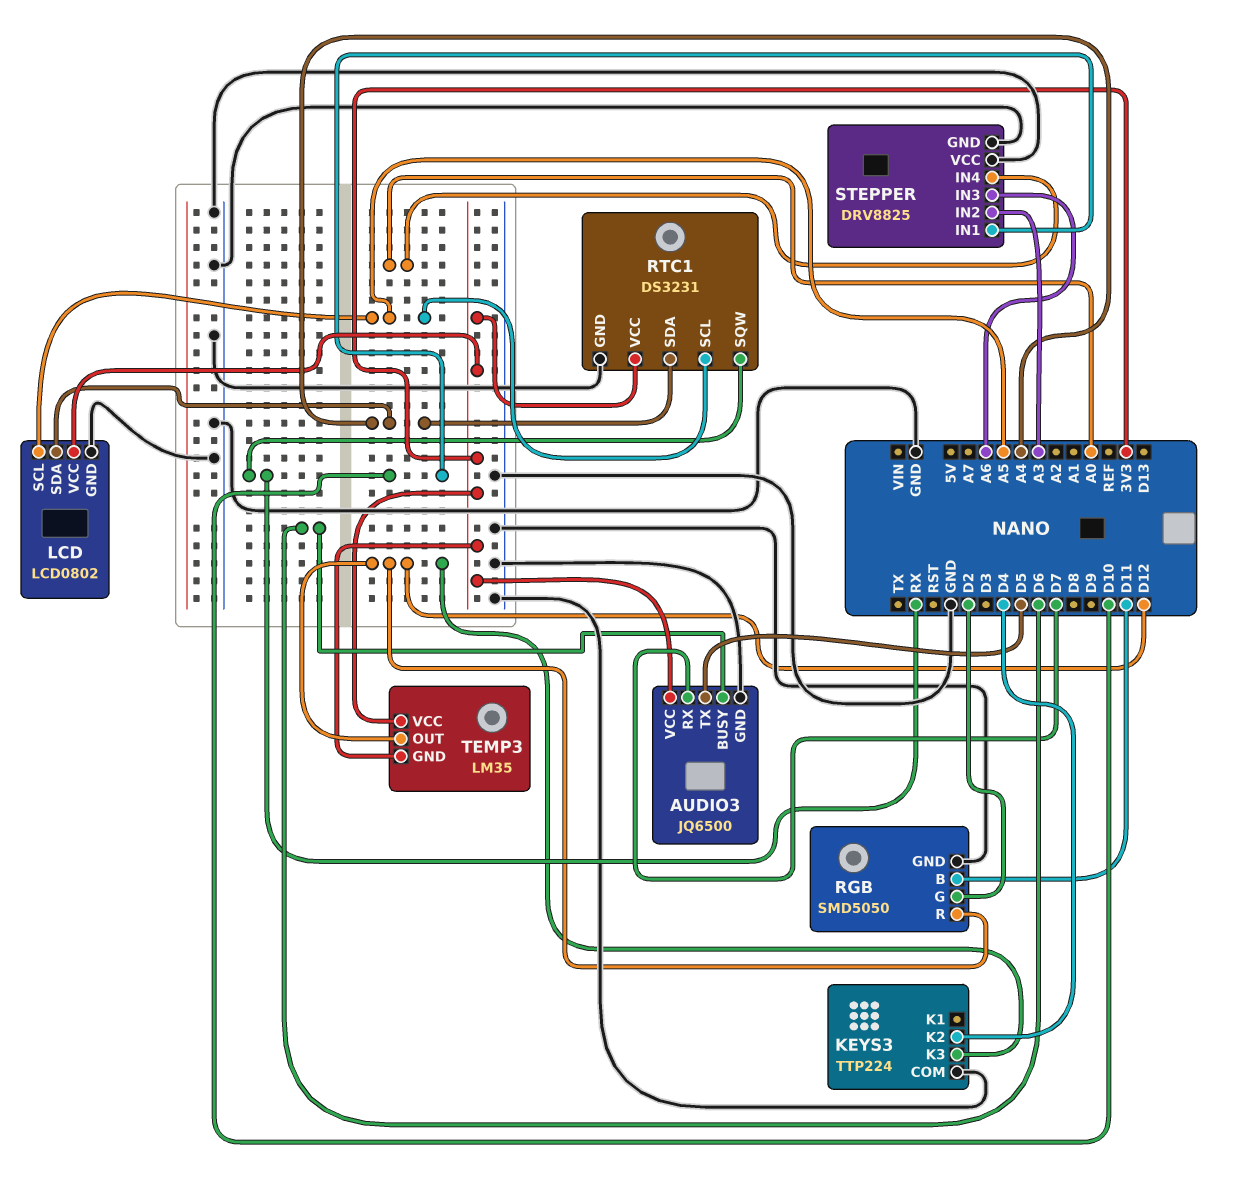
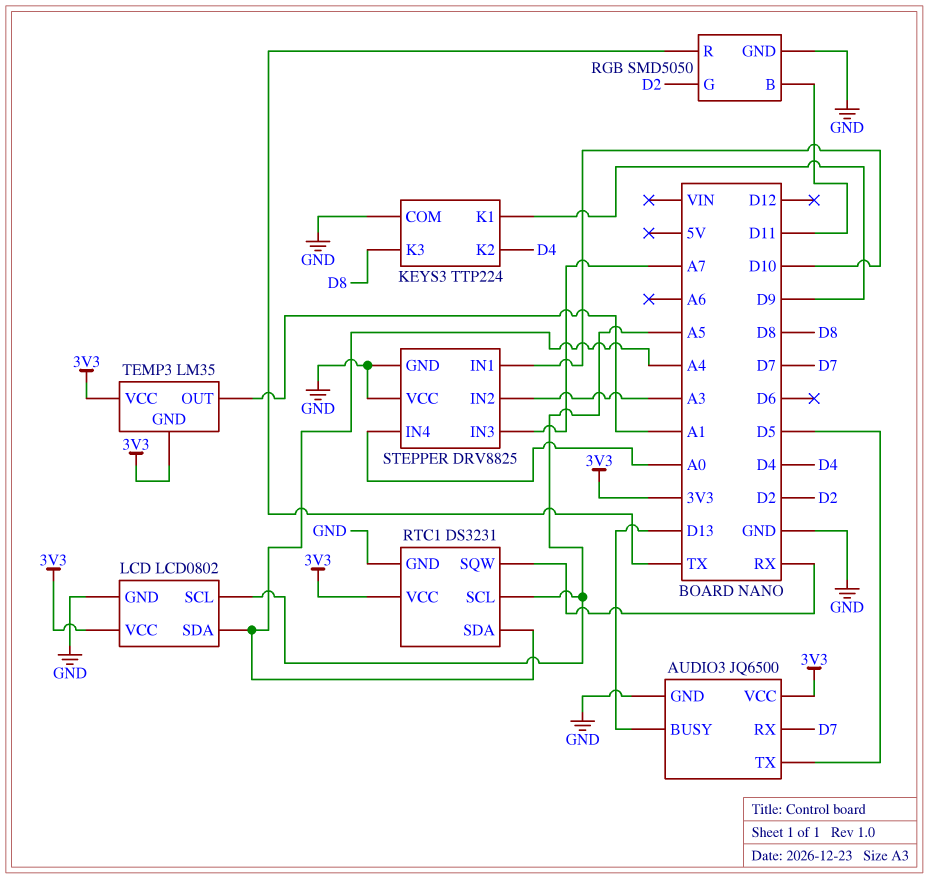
AUDIO3 pin BUSY: D6 -> D13
KEYS3 pin K1: none -> D9
KEYS3 pin K3: D12 -> D8
RGB pin R: D12 -> TX
STEPPER pin IN3: A6 -> A7
TEMP3 pin OUT: D12 -> A1

